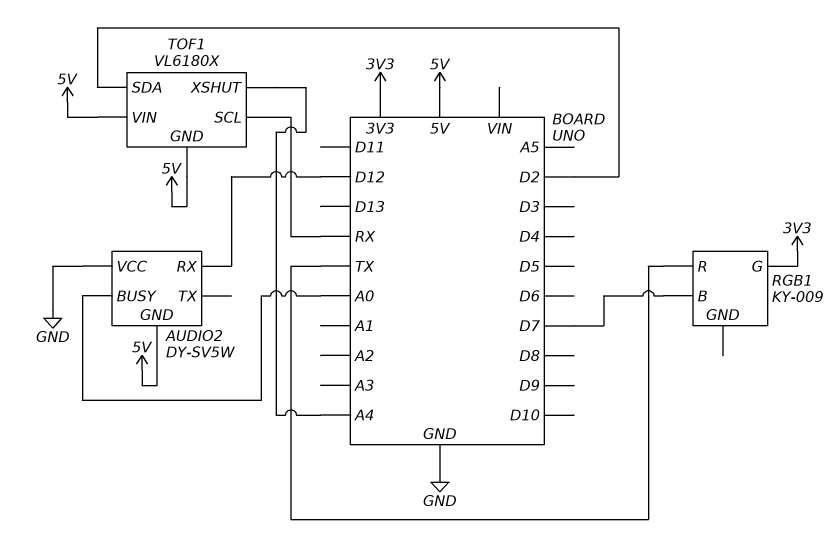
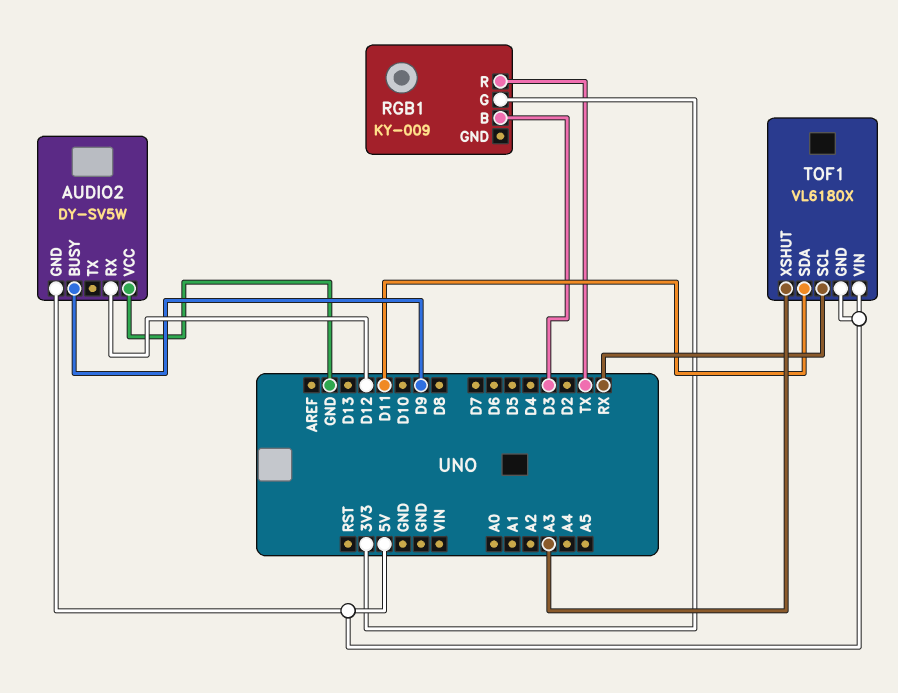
AUDIO2 pin BUSY: A0 -> D9
RGB1 pin B: D7 -> D3
TOF1 pin SDA: D2 -> D11
TOF1 pin XSHUT: A4 -> A3

